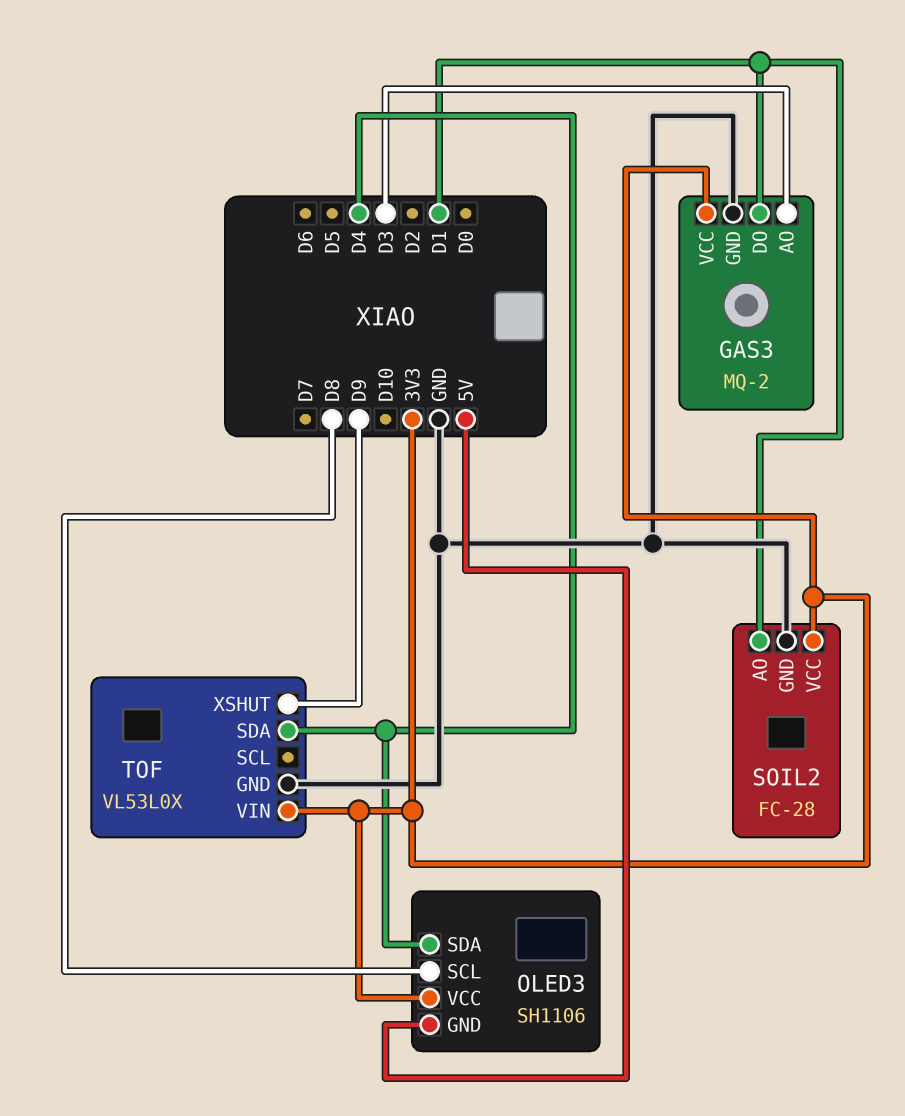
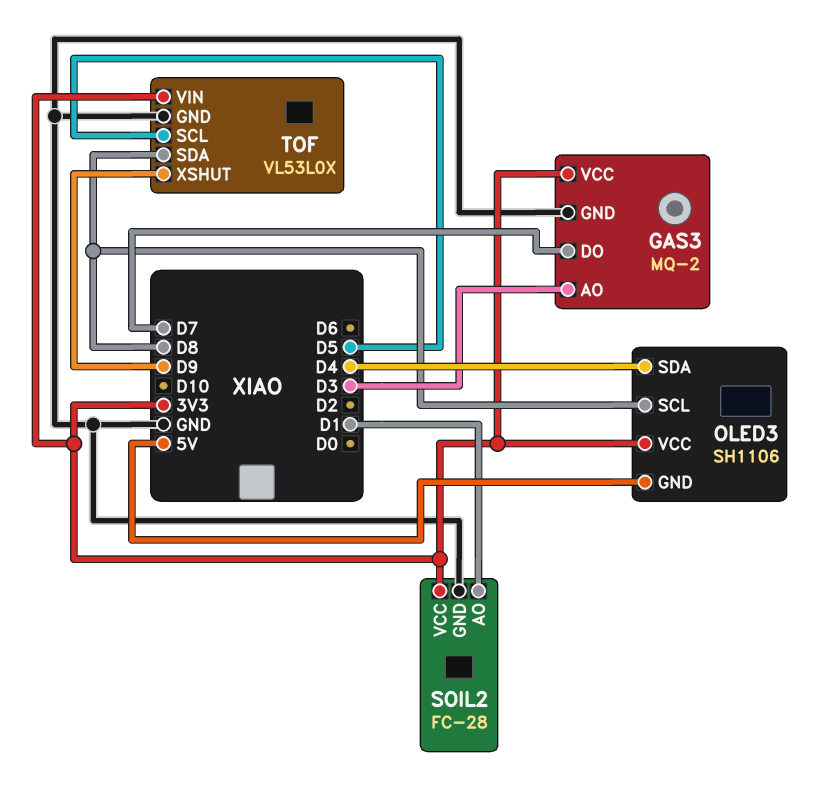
GAS3 pin DO: D1 -> D7
TOF pin SCL: none -> D5
TOF pin SDA: D4 -> D8

